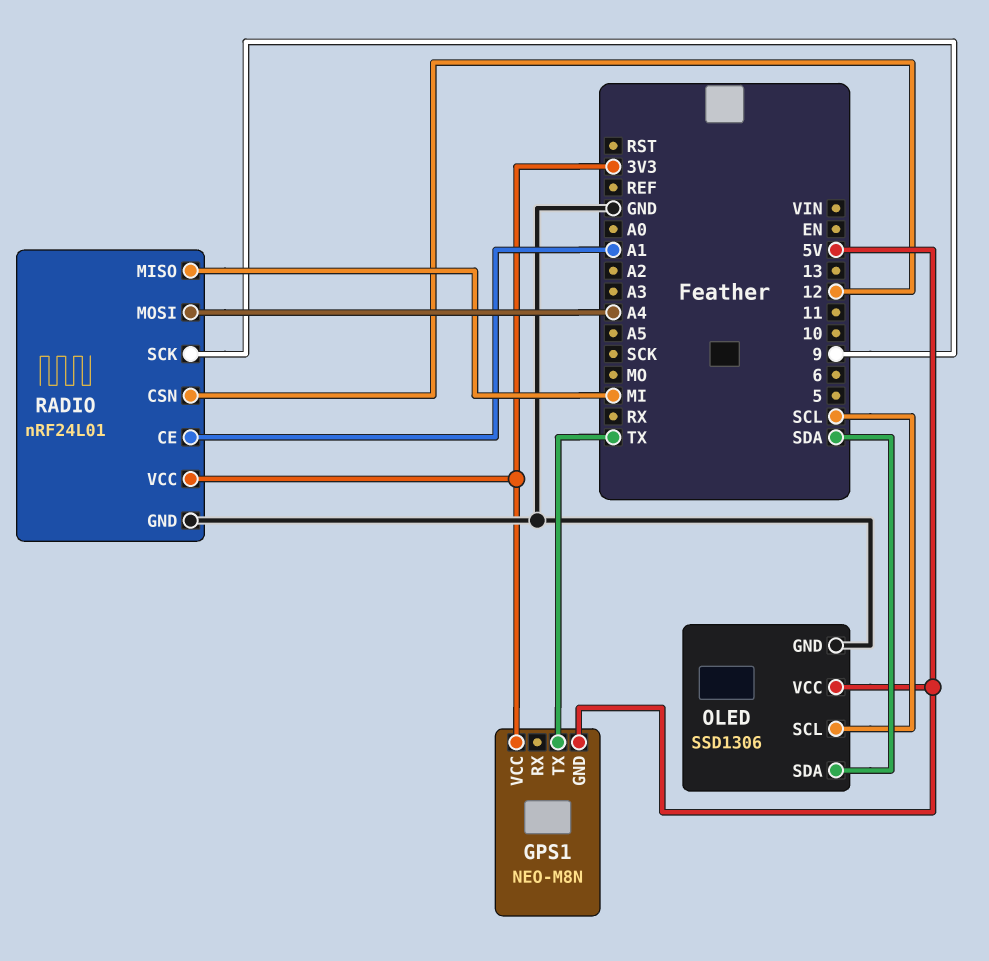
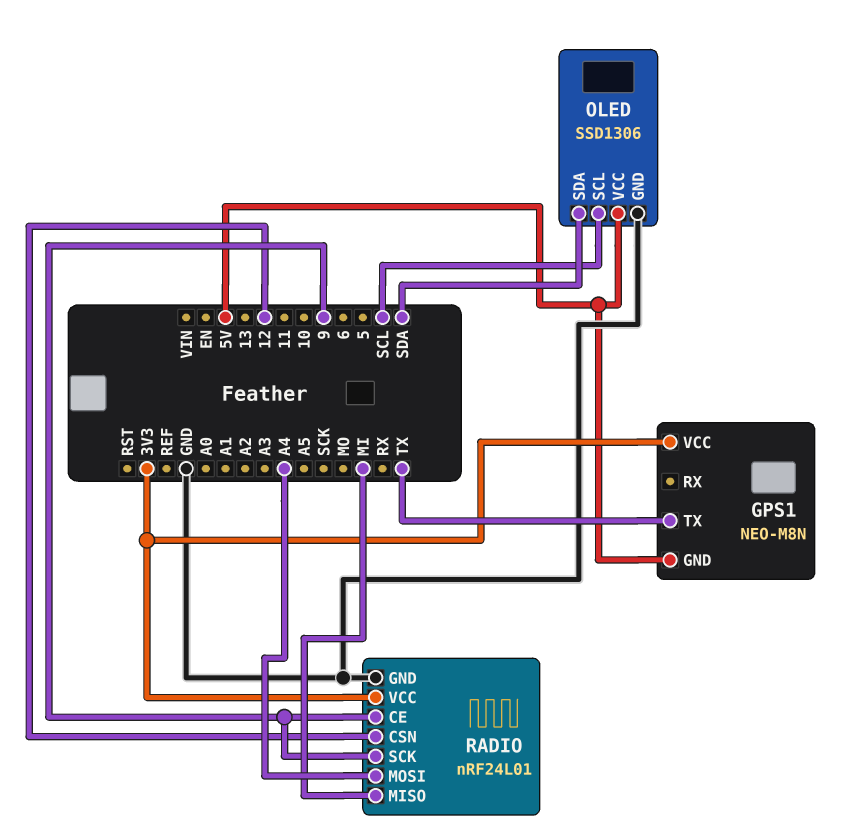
RADIO pin CE: A1 -> 9

